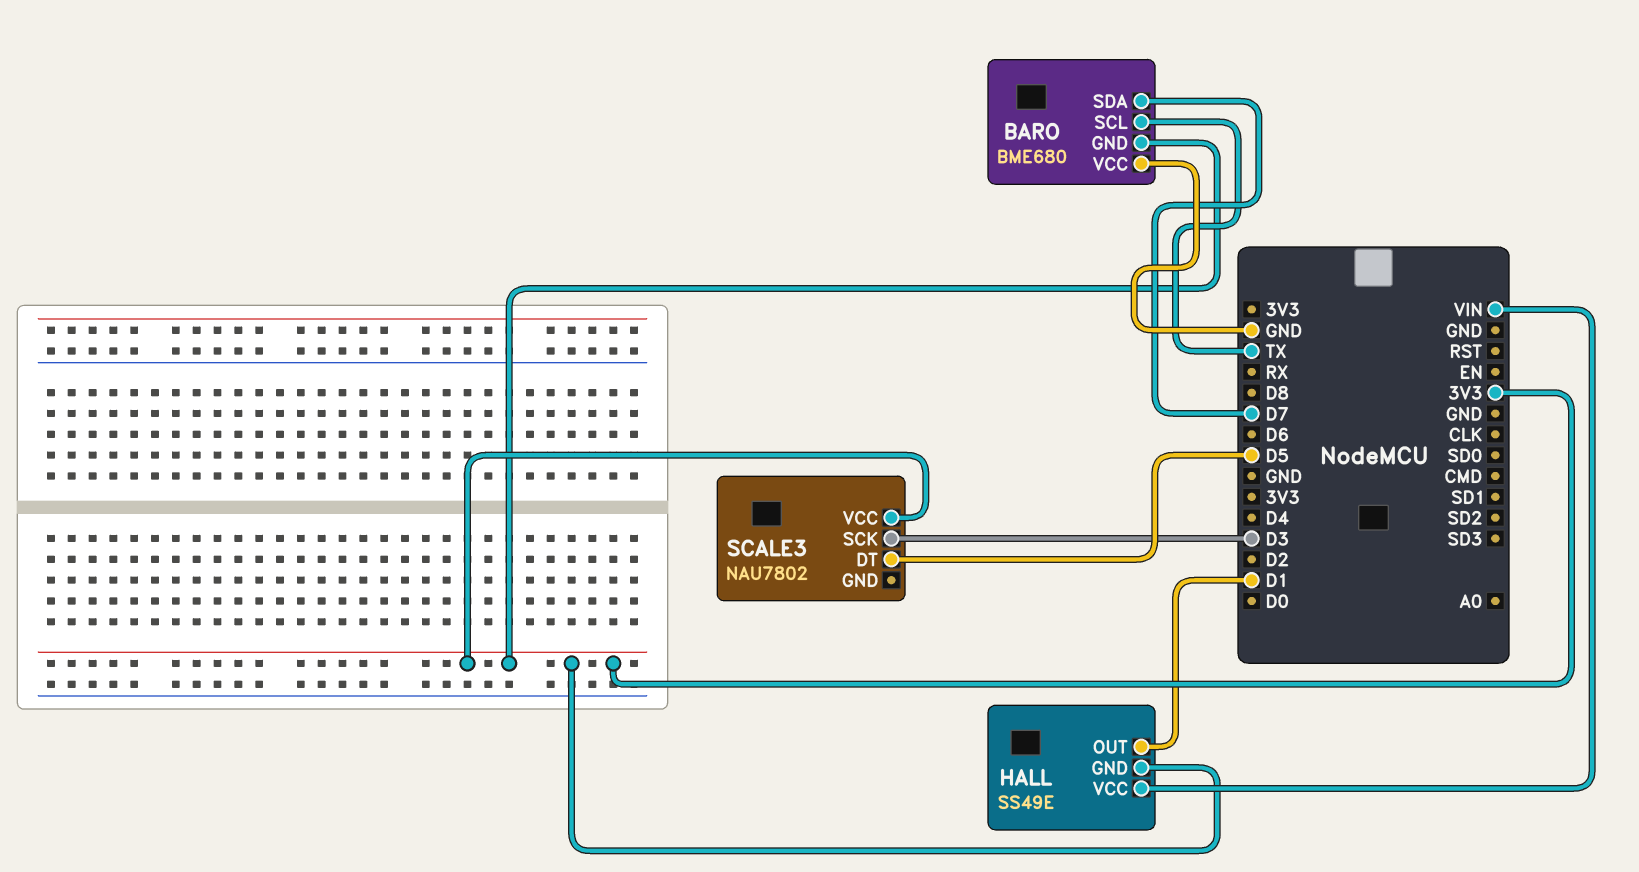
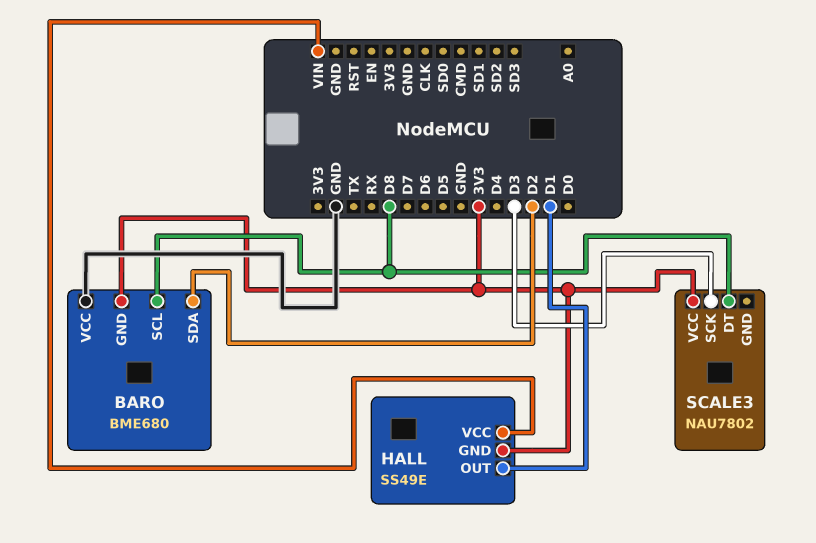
BARO pin SCL: TX -> D8
BARO pin SDA: D7 -> D2
SCALE3 pin DT: D5 -> D8

